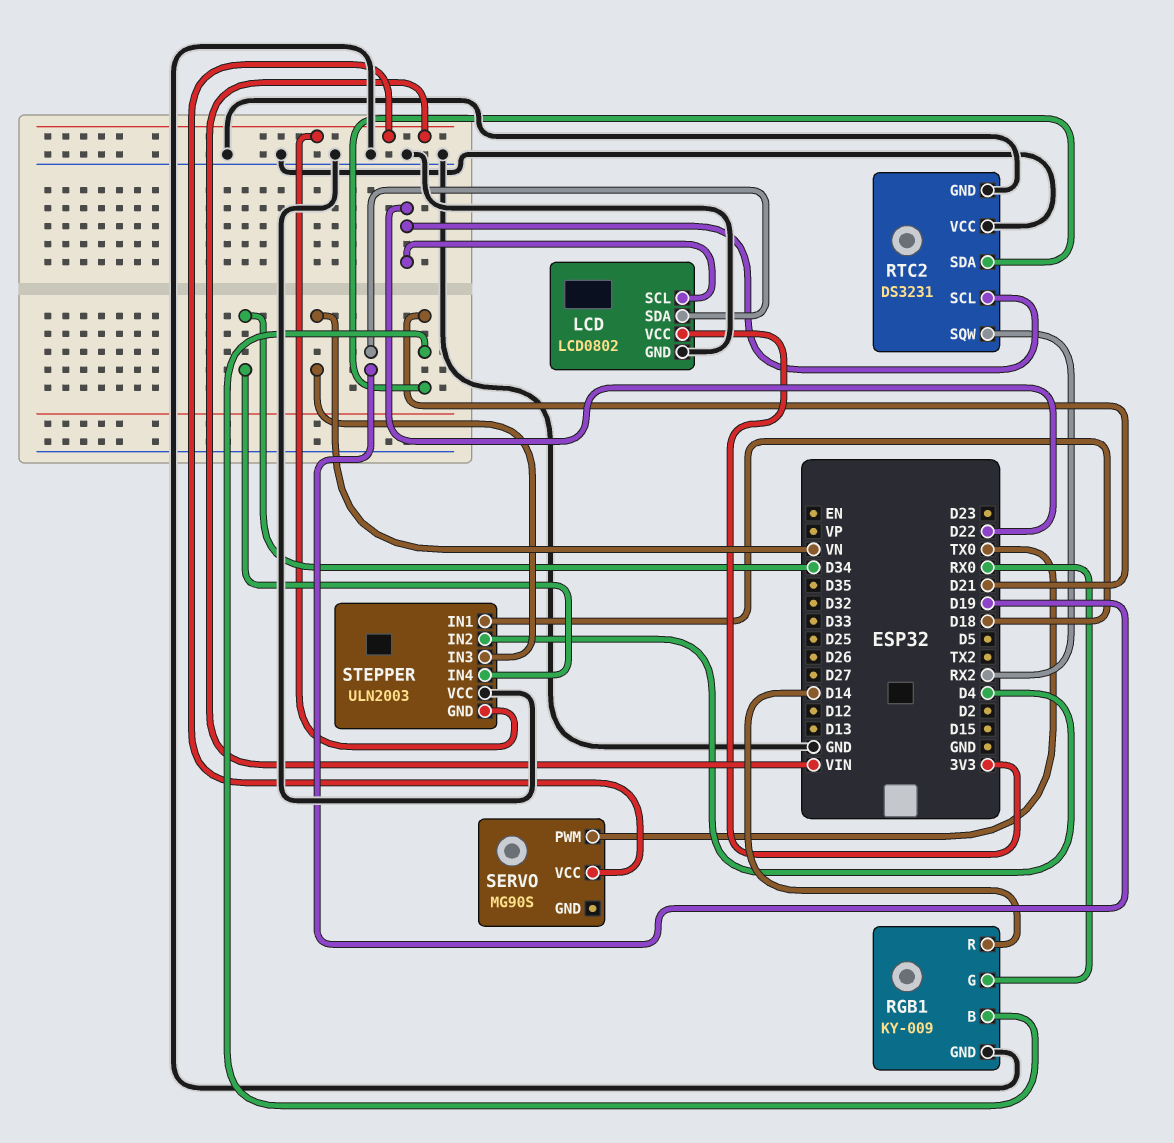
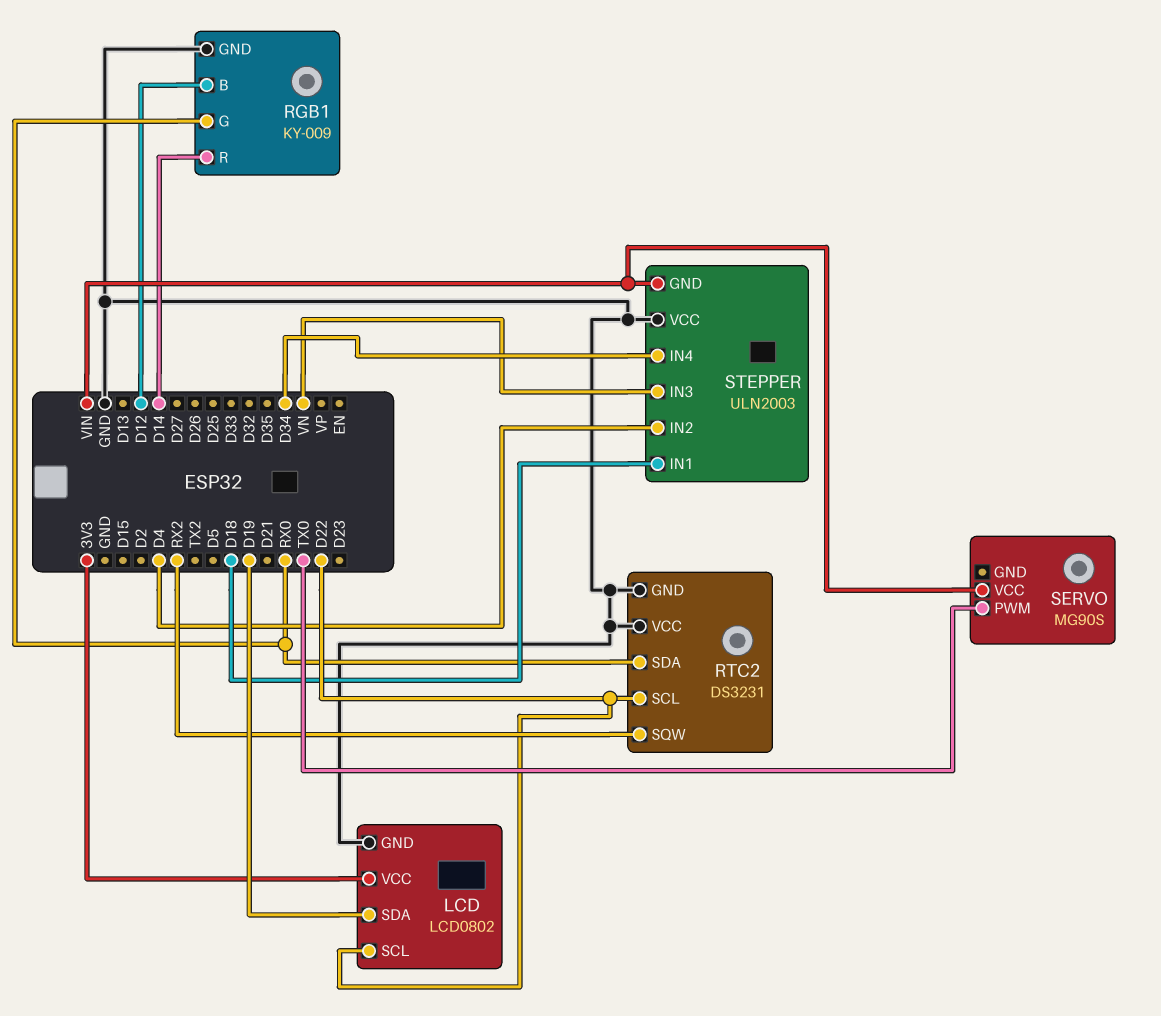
RGB1 pin B: D21 -> D12
RTC2 pin SDA: D21 -> RX0

